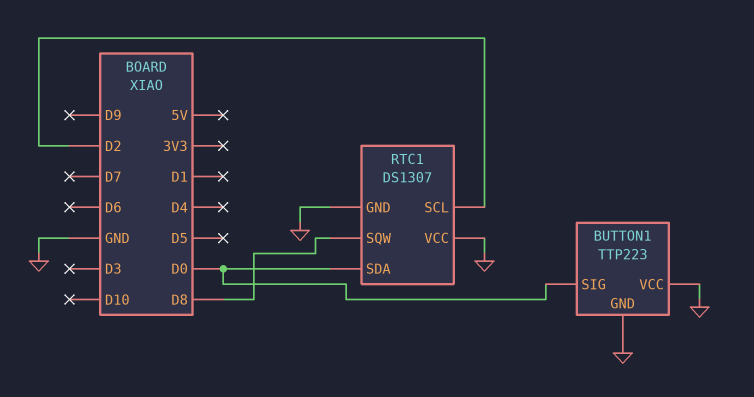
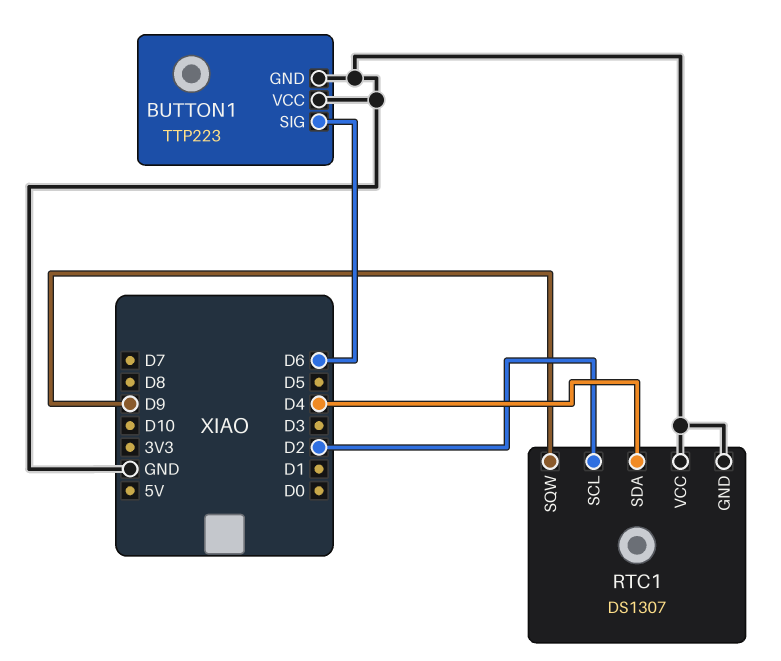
BUTTON1 pin SIG: D0 -> D6
RTC1 pin SDA: D0 -> D4
RTC1 pin SQW: D8 -> D9

